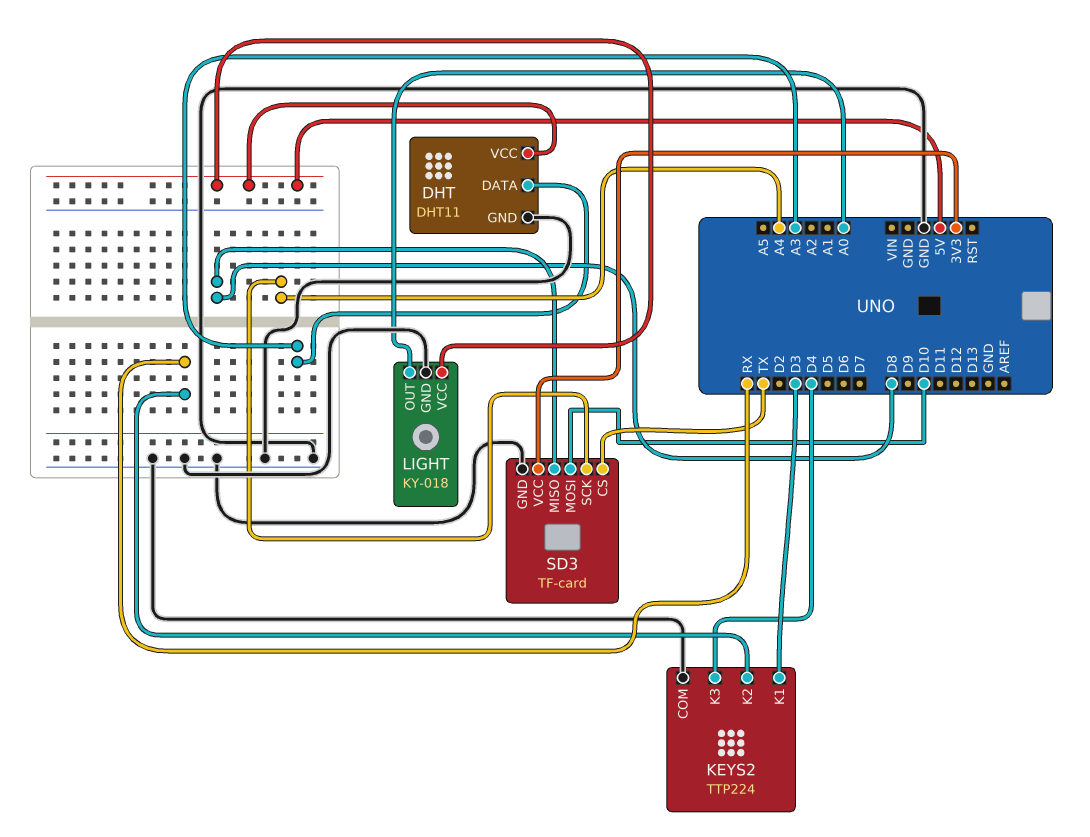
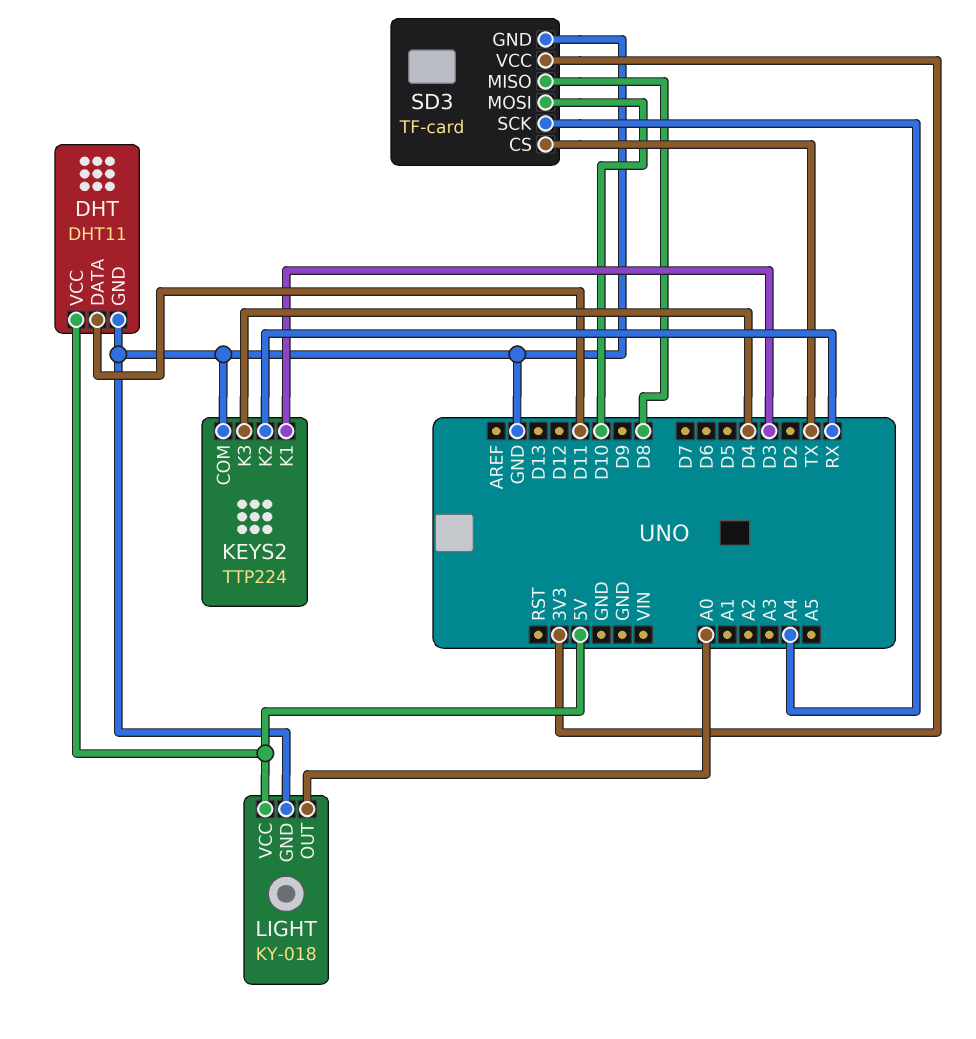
DHT pin DATA: A3 -> D11

